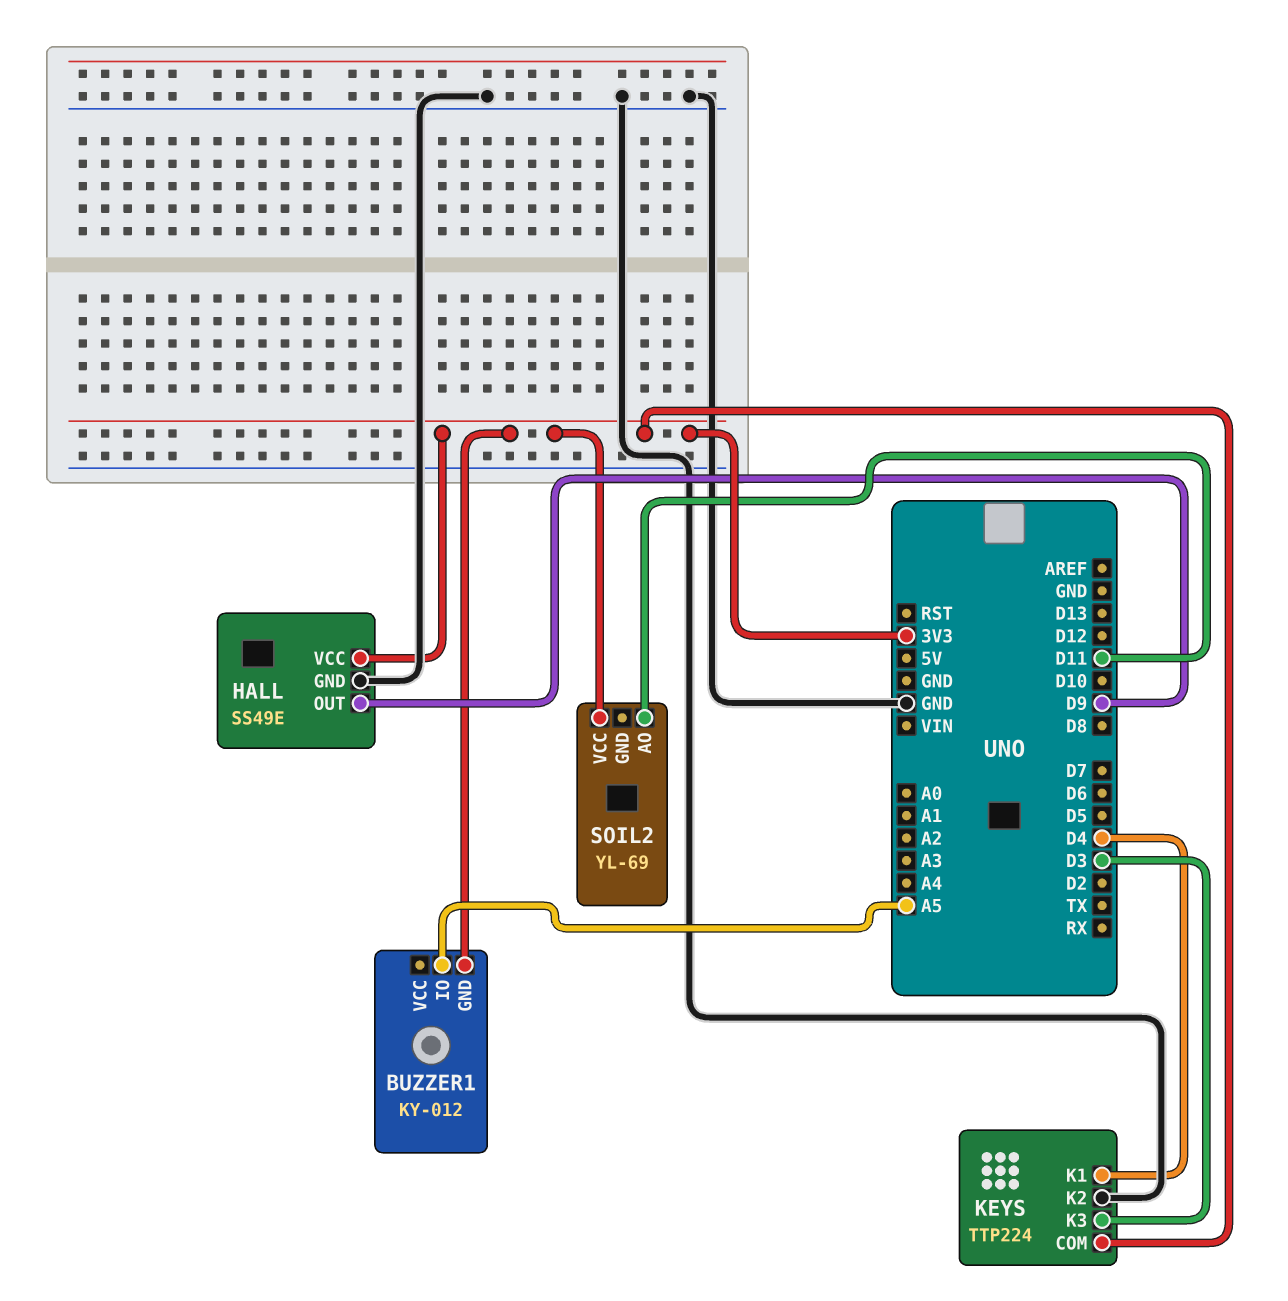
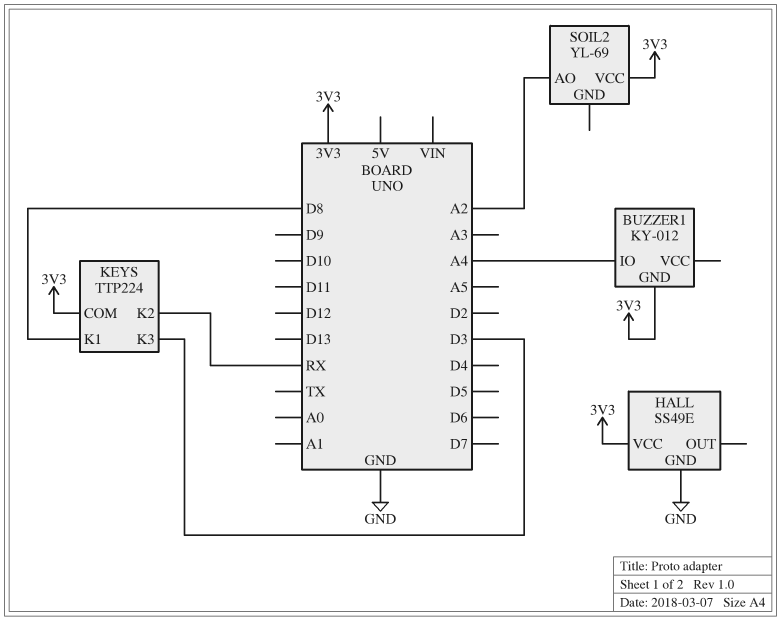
BUZZER1 pin IO: A5 -> A4
HALL pin OUT: D9 -> none
KEYS pin K1: D4 -> D8
KEYS pin K2: GND -> RX
SOIL2 pin AO: D11 -> A2

